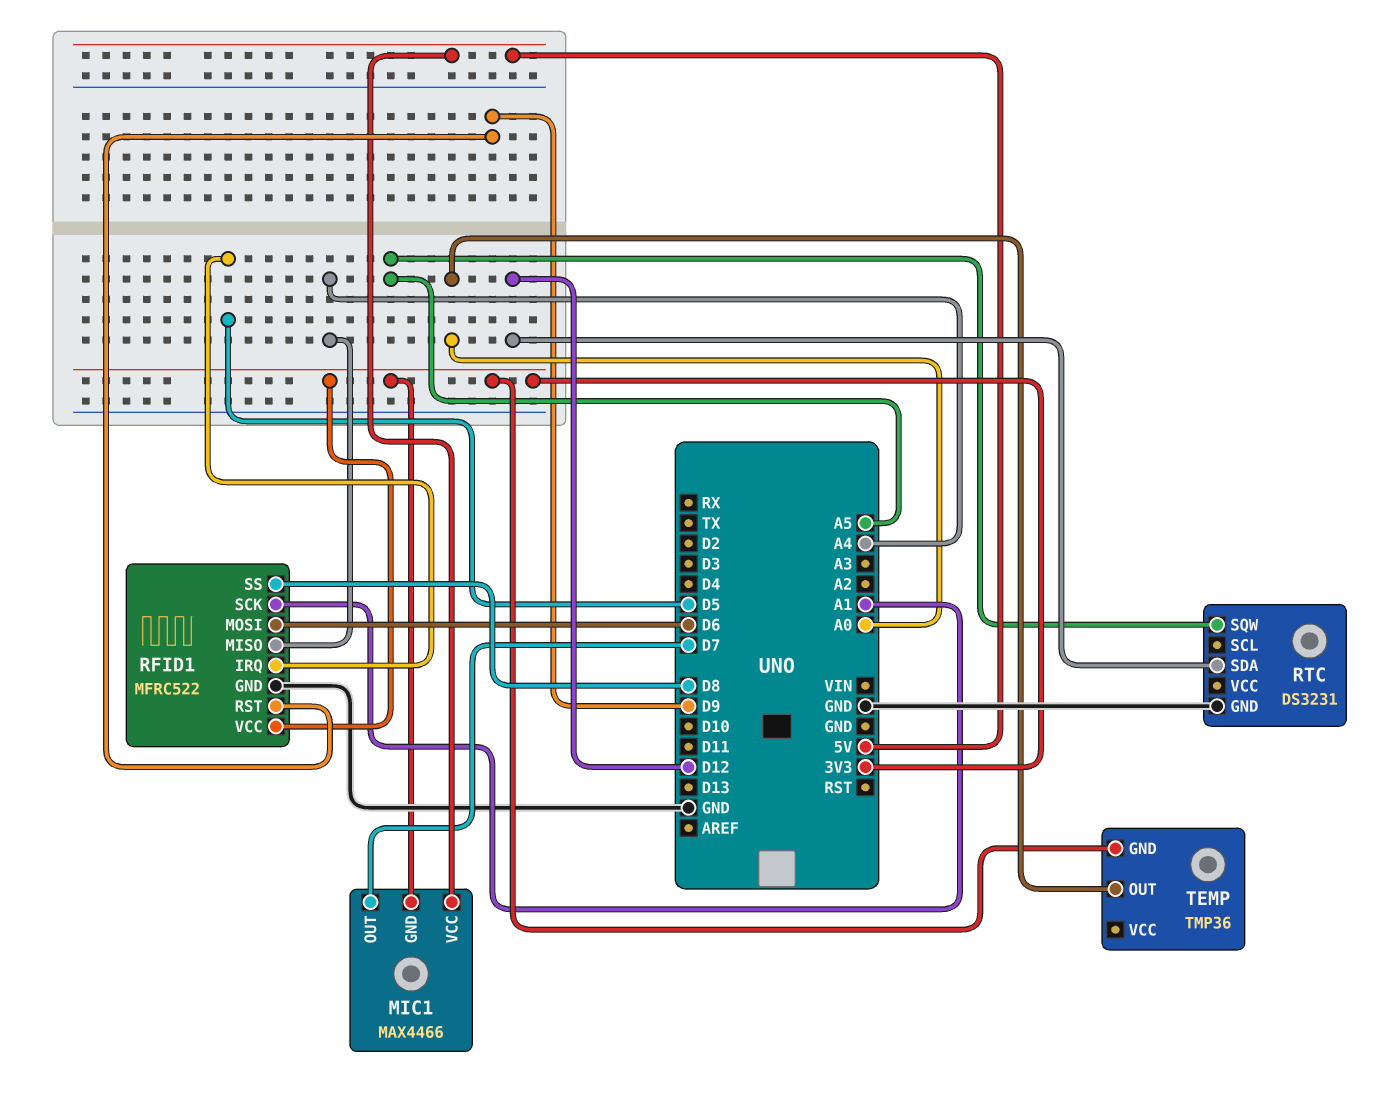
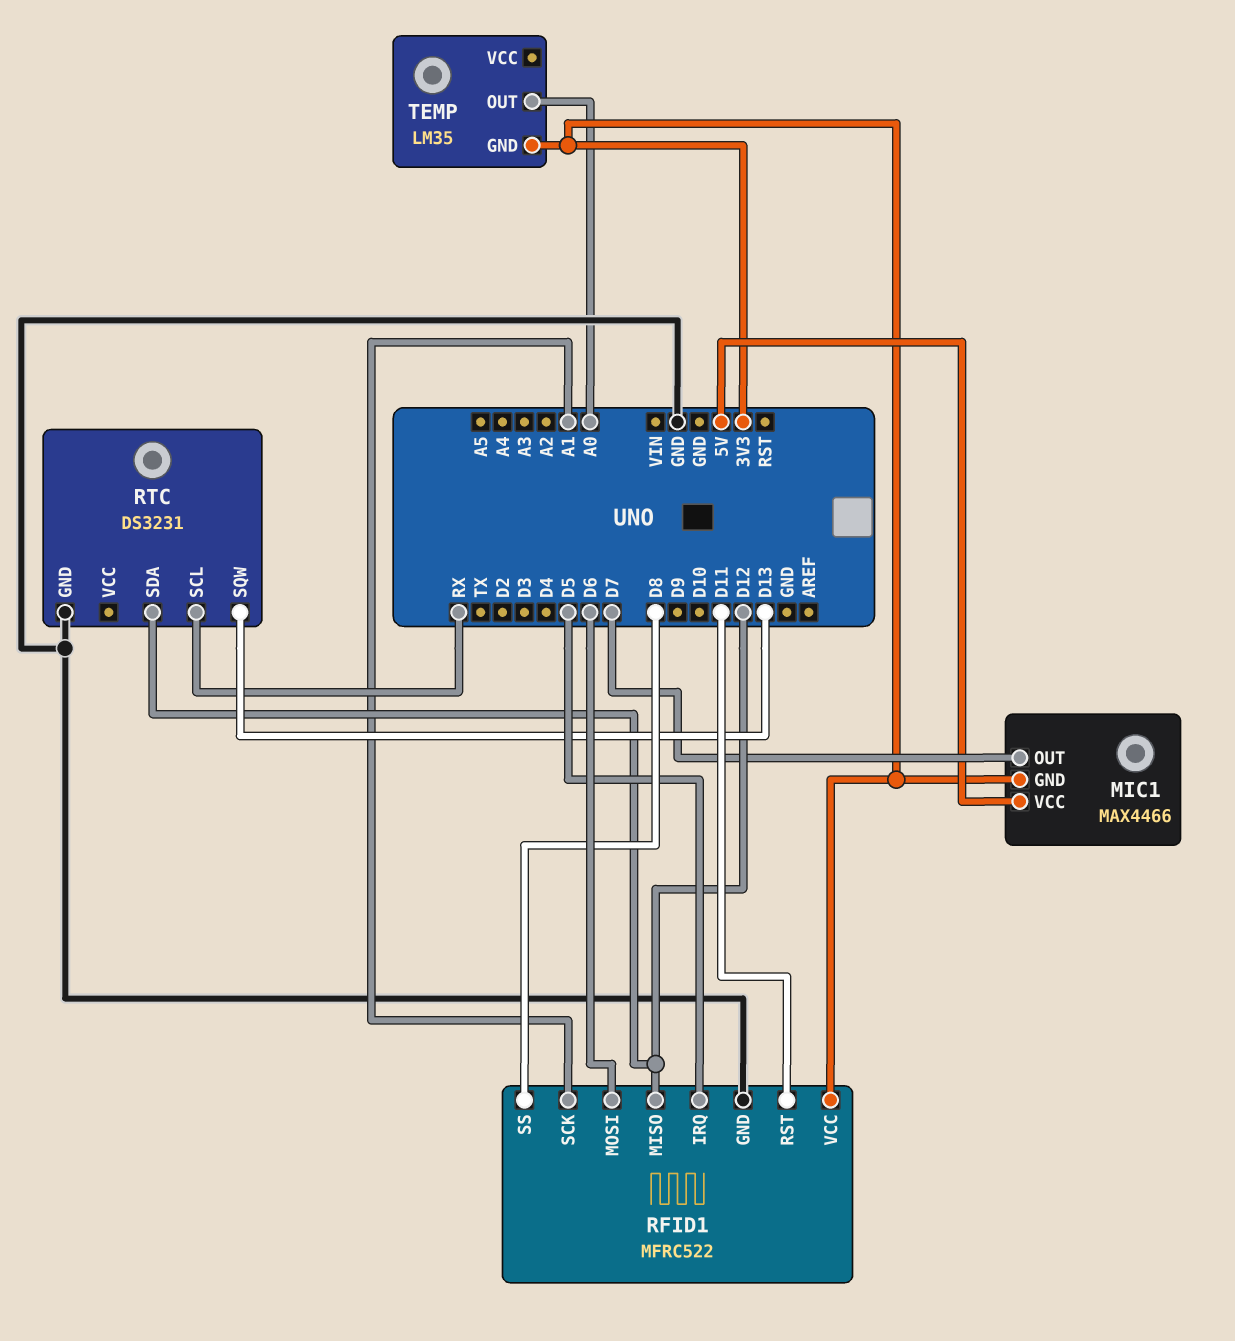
RFID1 pin MISO: A4 -> D12
RFID1 pin RST: D9 -> D11
RTC pin SCL: none -> RX
RTC pin SQW: A5 -> D13
TEMP: TMP36 -> LM35

